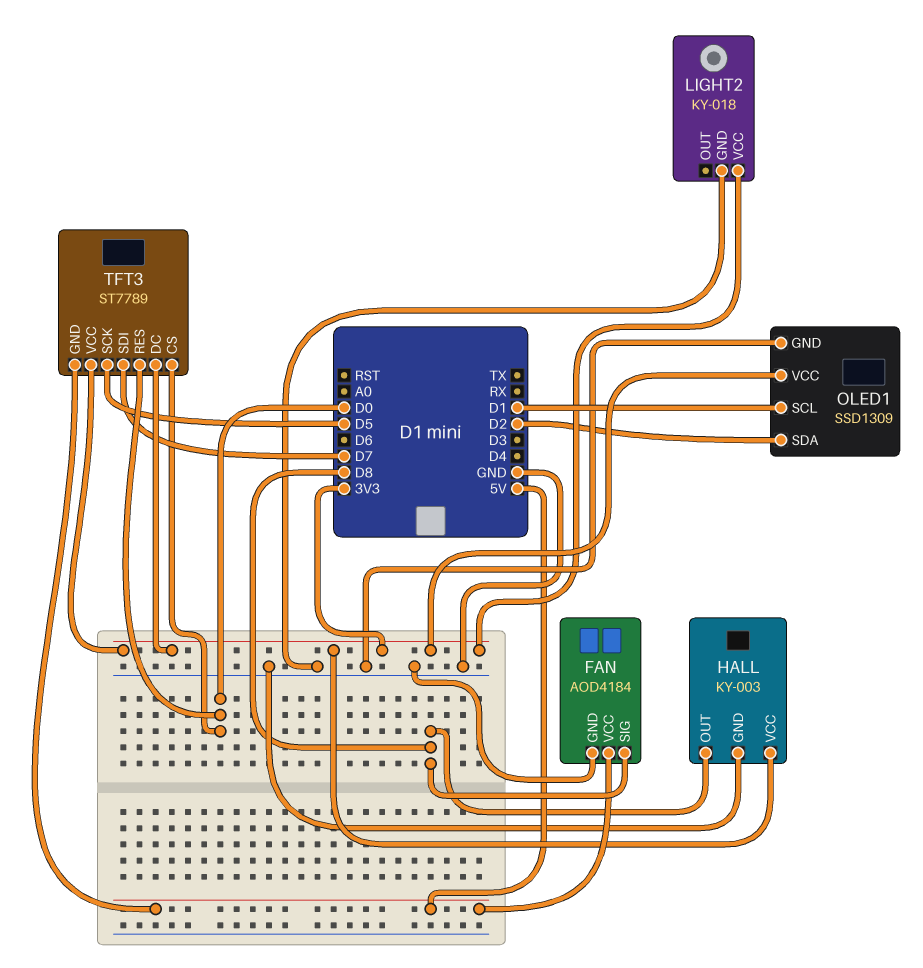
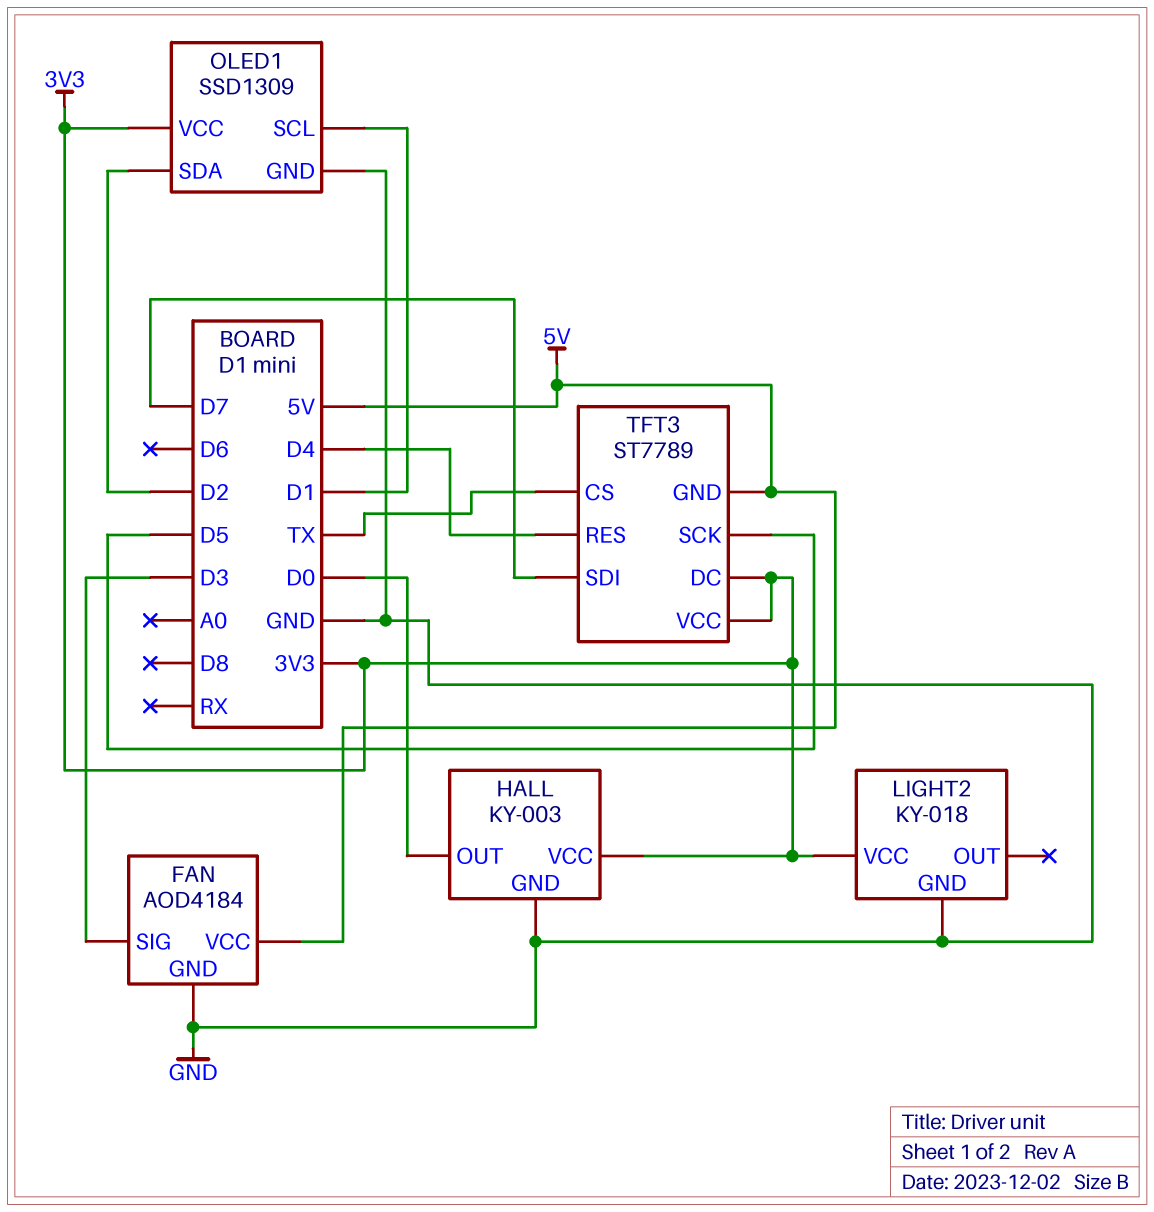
FAN pin SIG: D8 -> D3
HALL pin OUT: D8 -> D0
TFT3 pin CS: D0 -> TX
TFT3 pin RES: D0 -> D4

